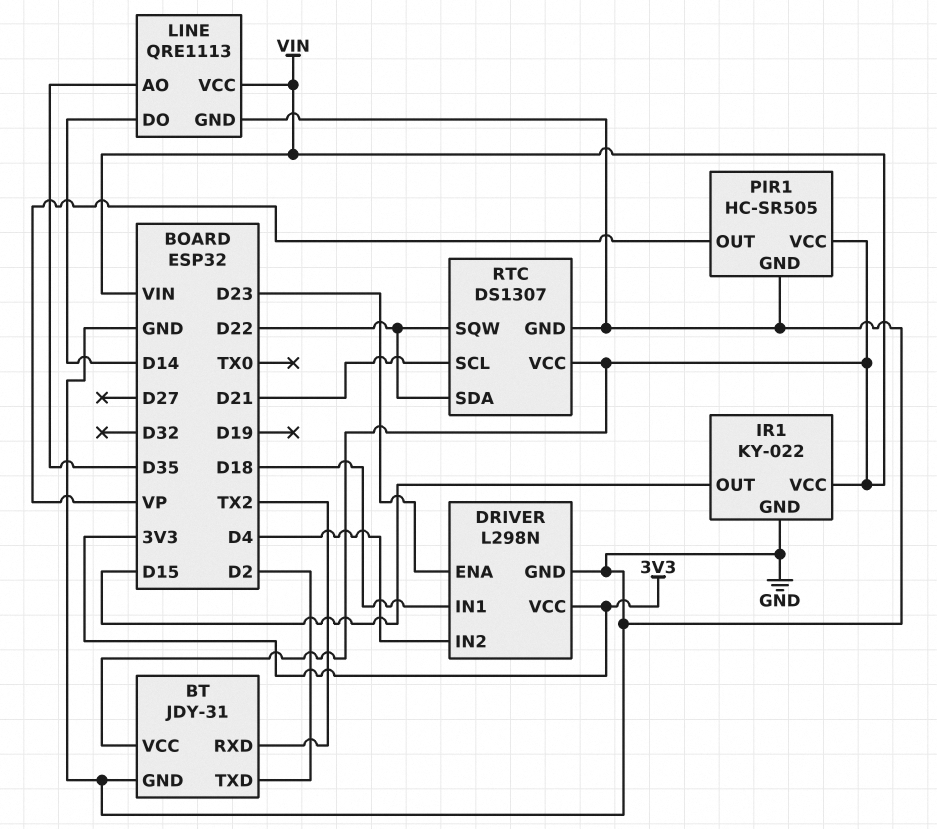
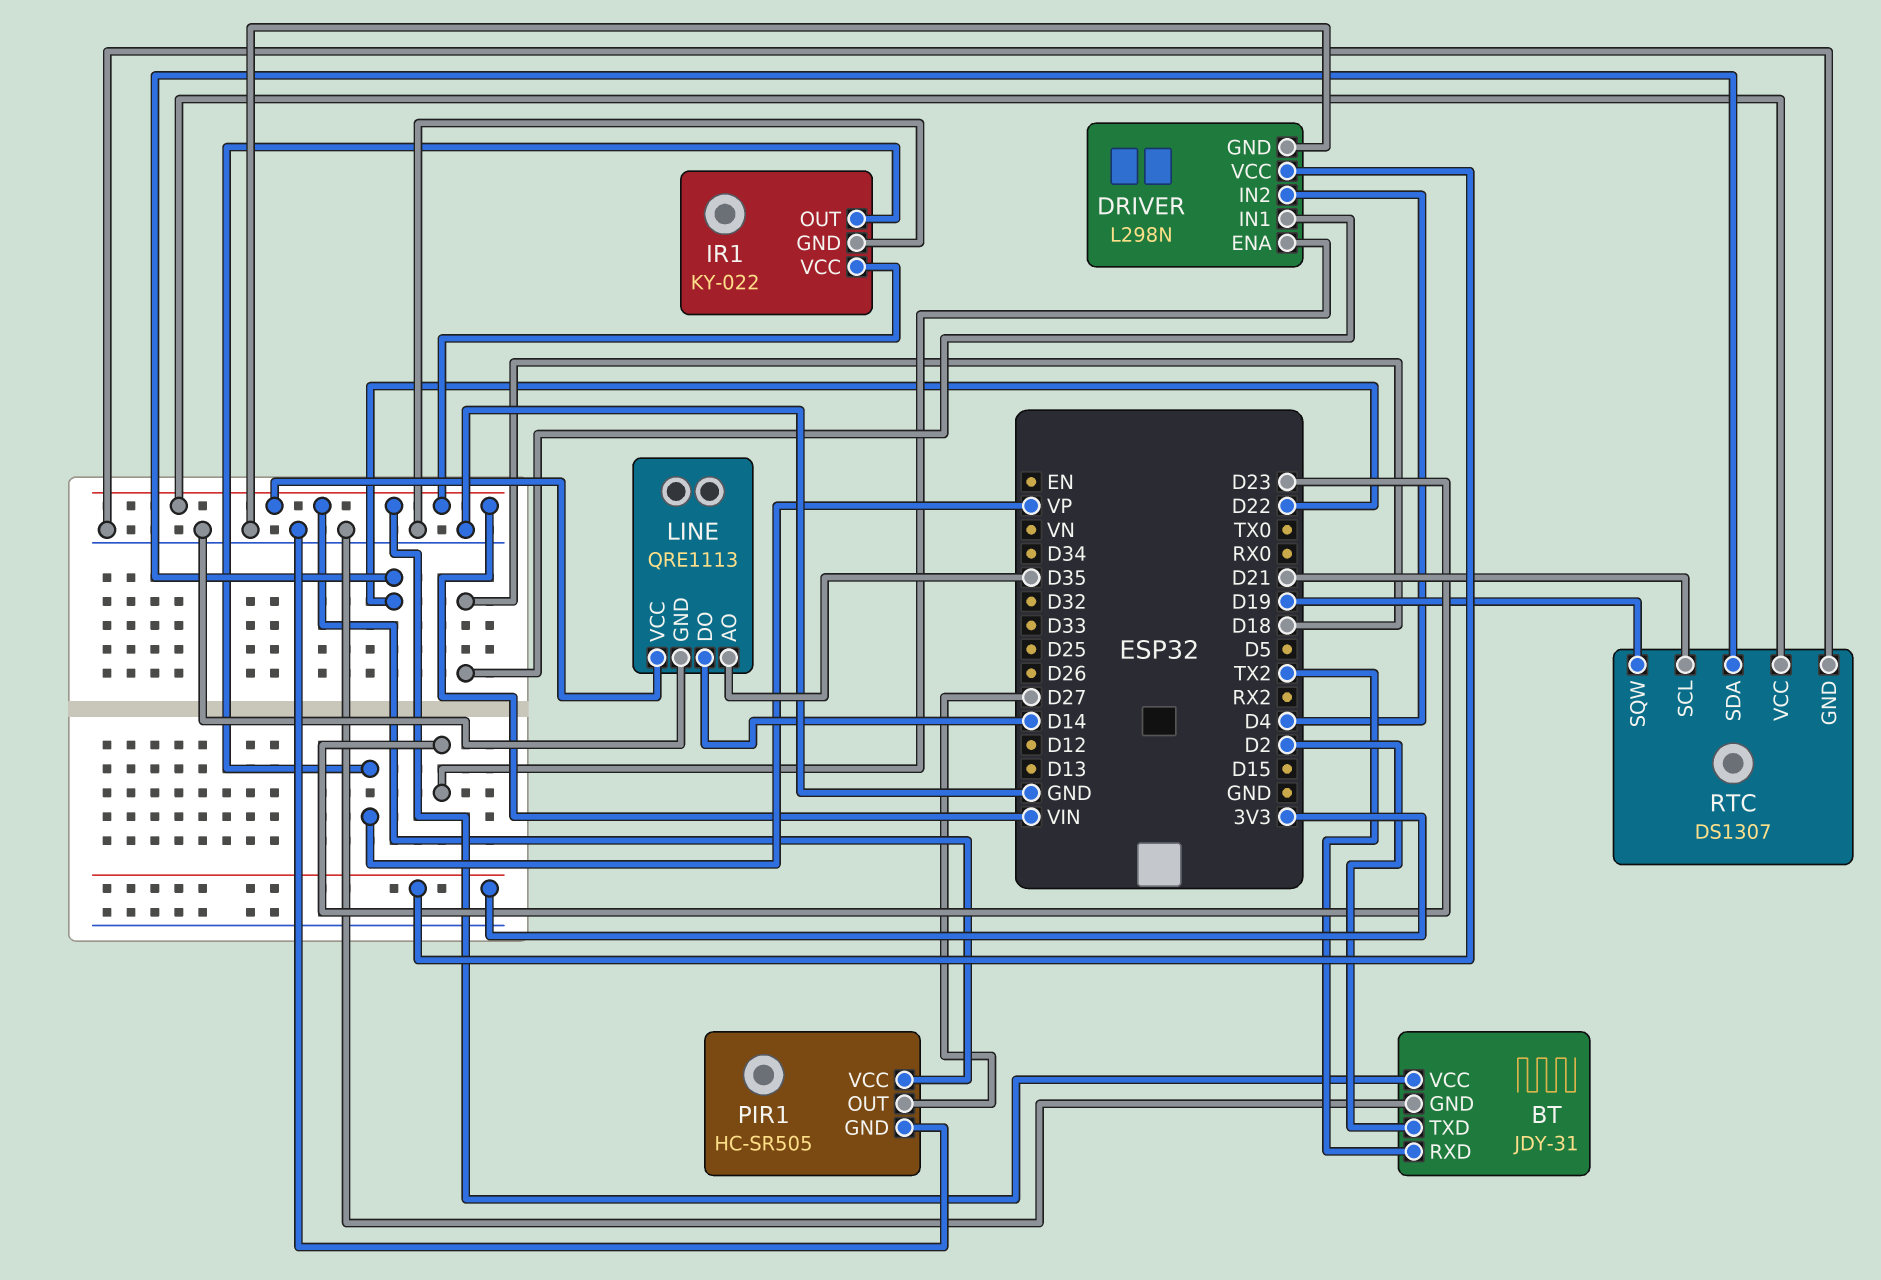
IR1 pin OUT: D15 -> VP
PIR1 pin OUT: VP -> D27
RTC pin SQW: D22 -> D19

